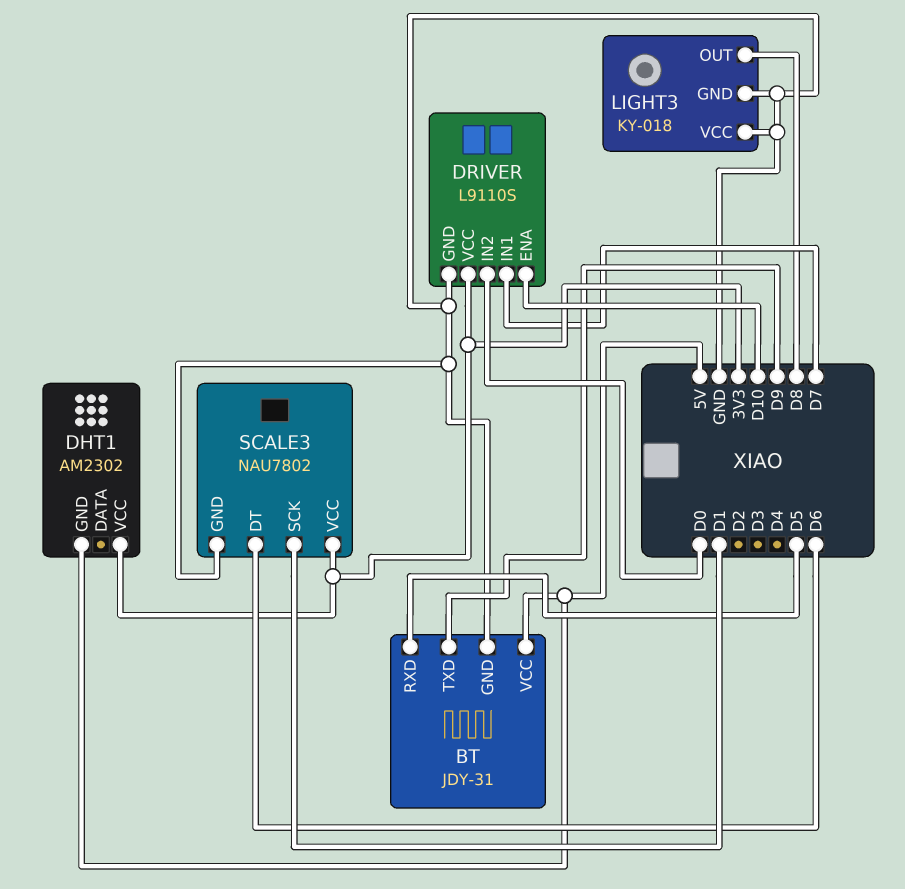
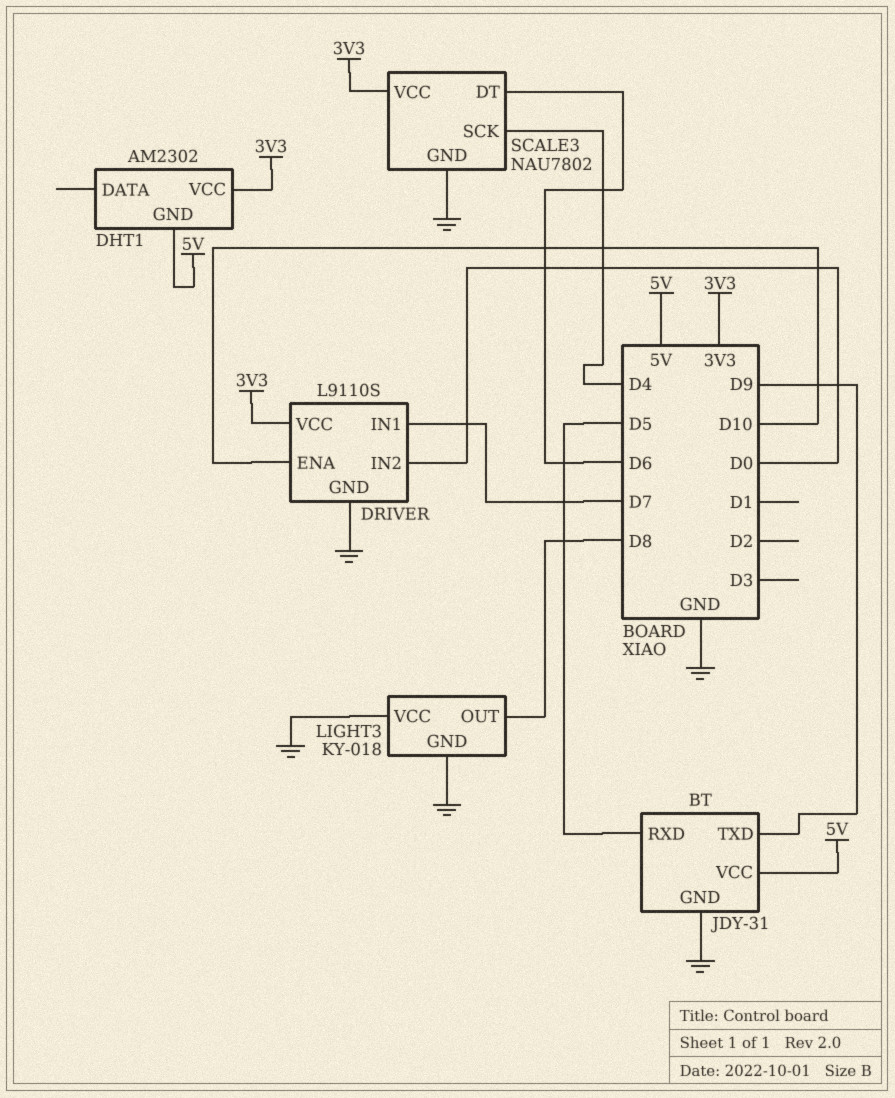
SCALE3 pin SCK: D1 -> D4

